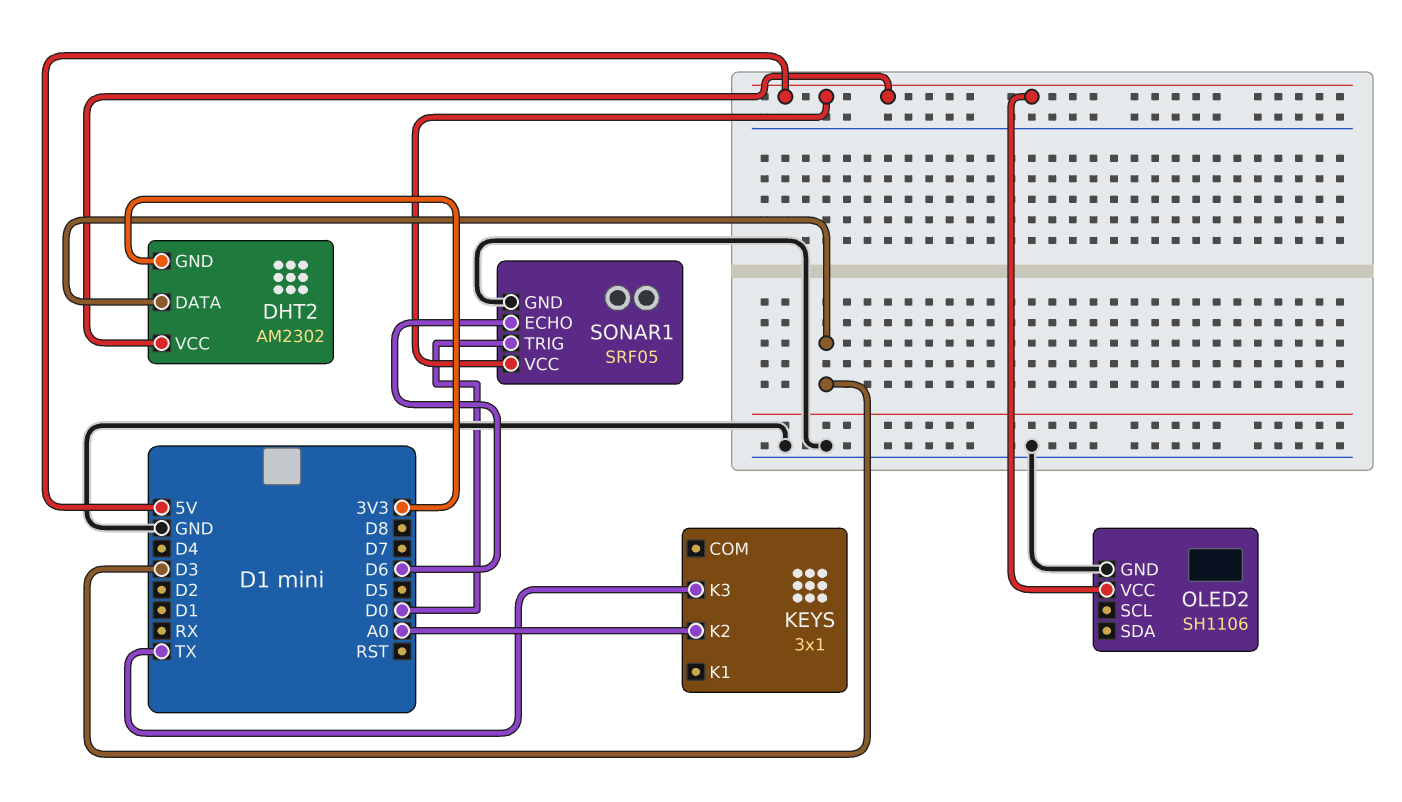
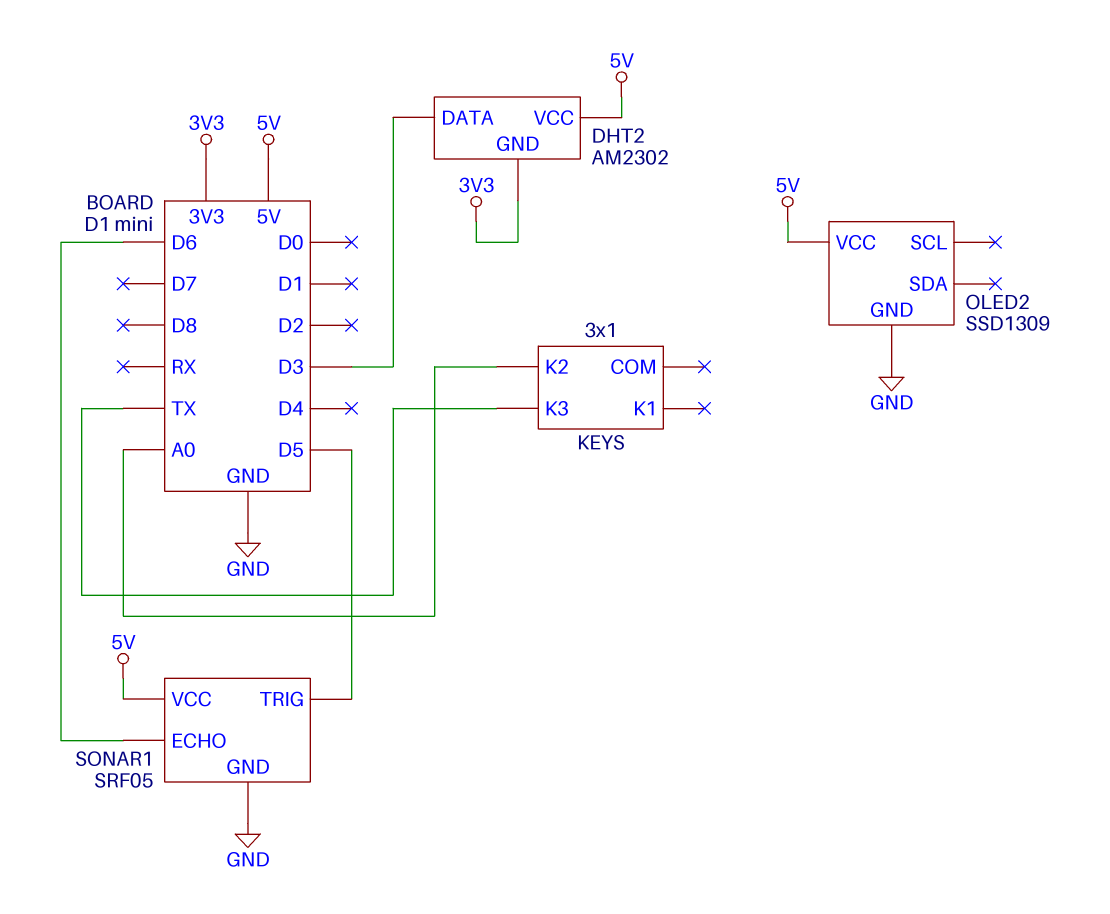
OLED2: SH1106 -> SSD1309
SONAR1 pin TRIG: D0 -> D5

